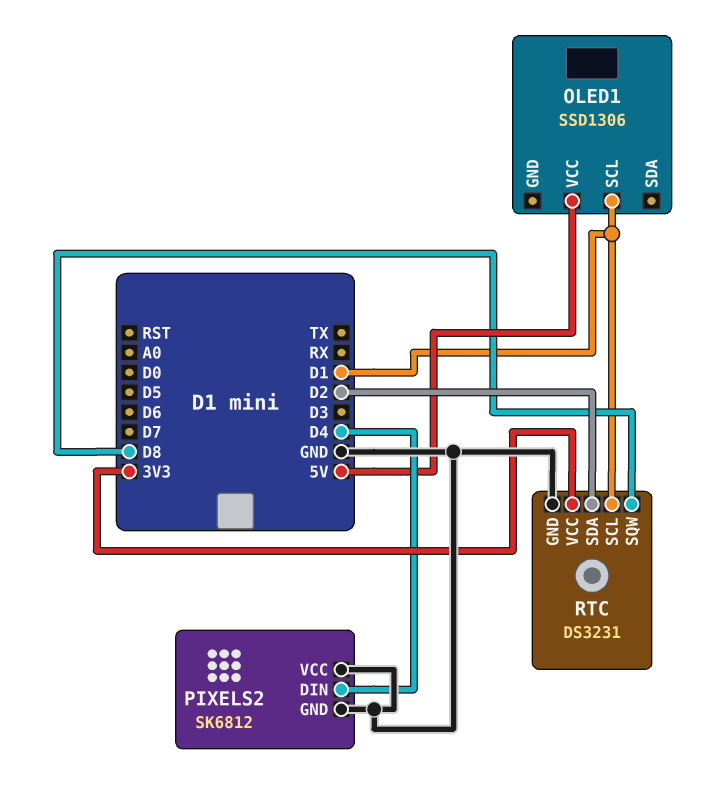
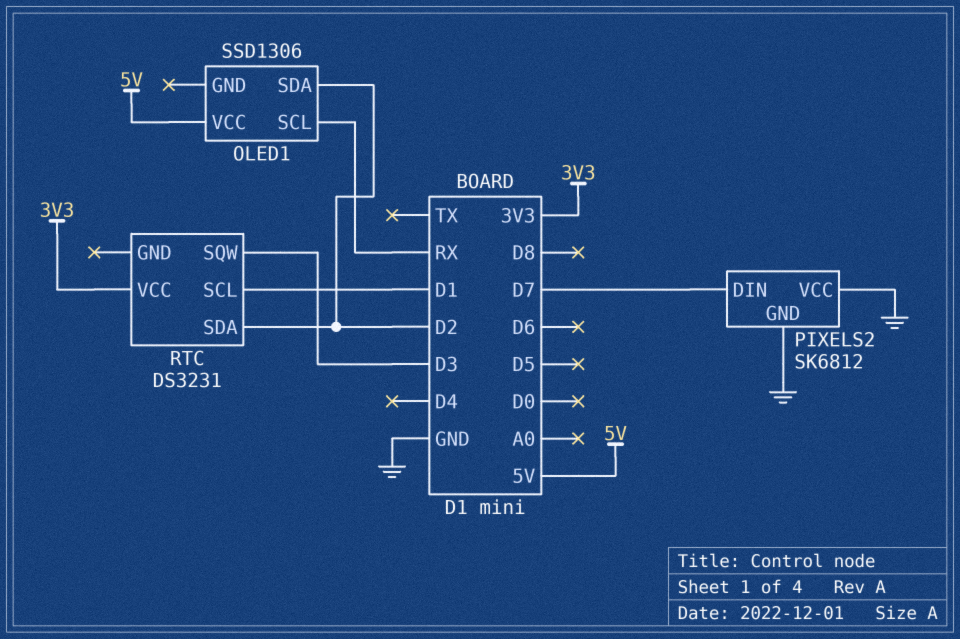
OLED1 pin SCL: D1 -> RX
OLED1 pin SDA: none -> D2
PIXELS2 pin DIN: D4 -> D7
RTC pin GND: GND -> none
RTC pin SQW: D8 -> D3

